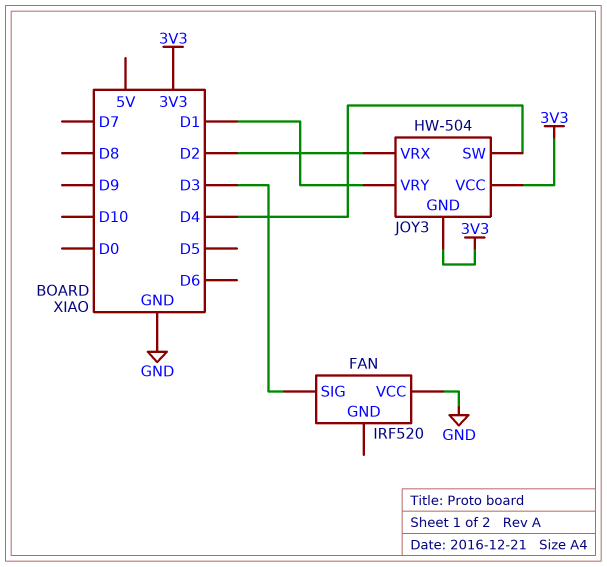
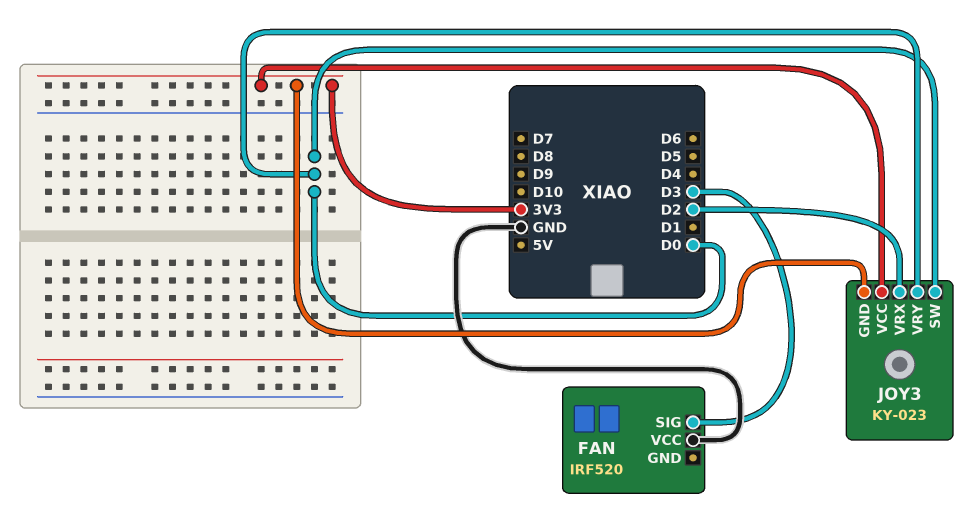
JOY3: HW-504 -> KY-023
JOY3 pin SW: D4 -> D0
JOY3 pin VRY: D1 -> D0

